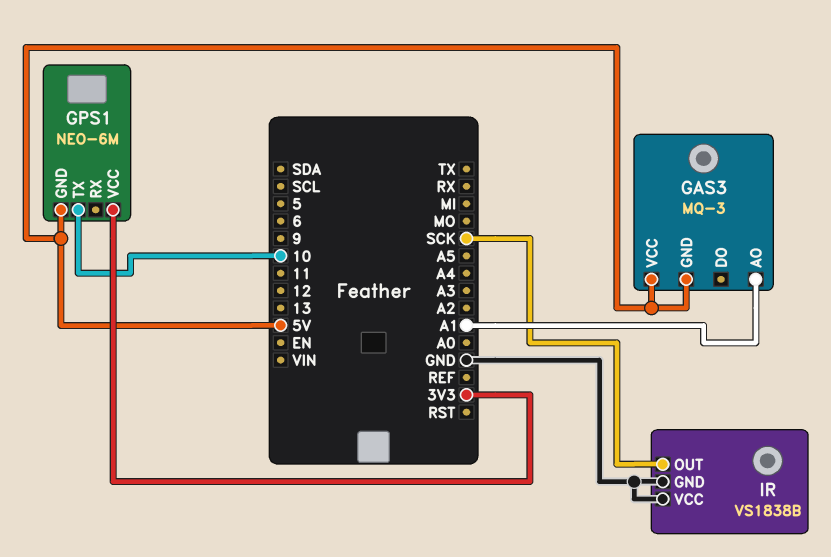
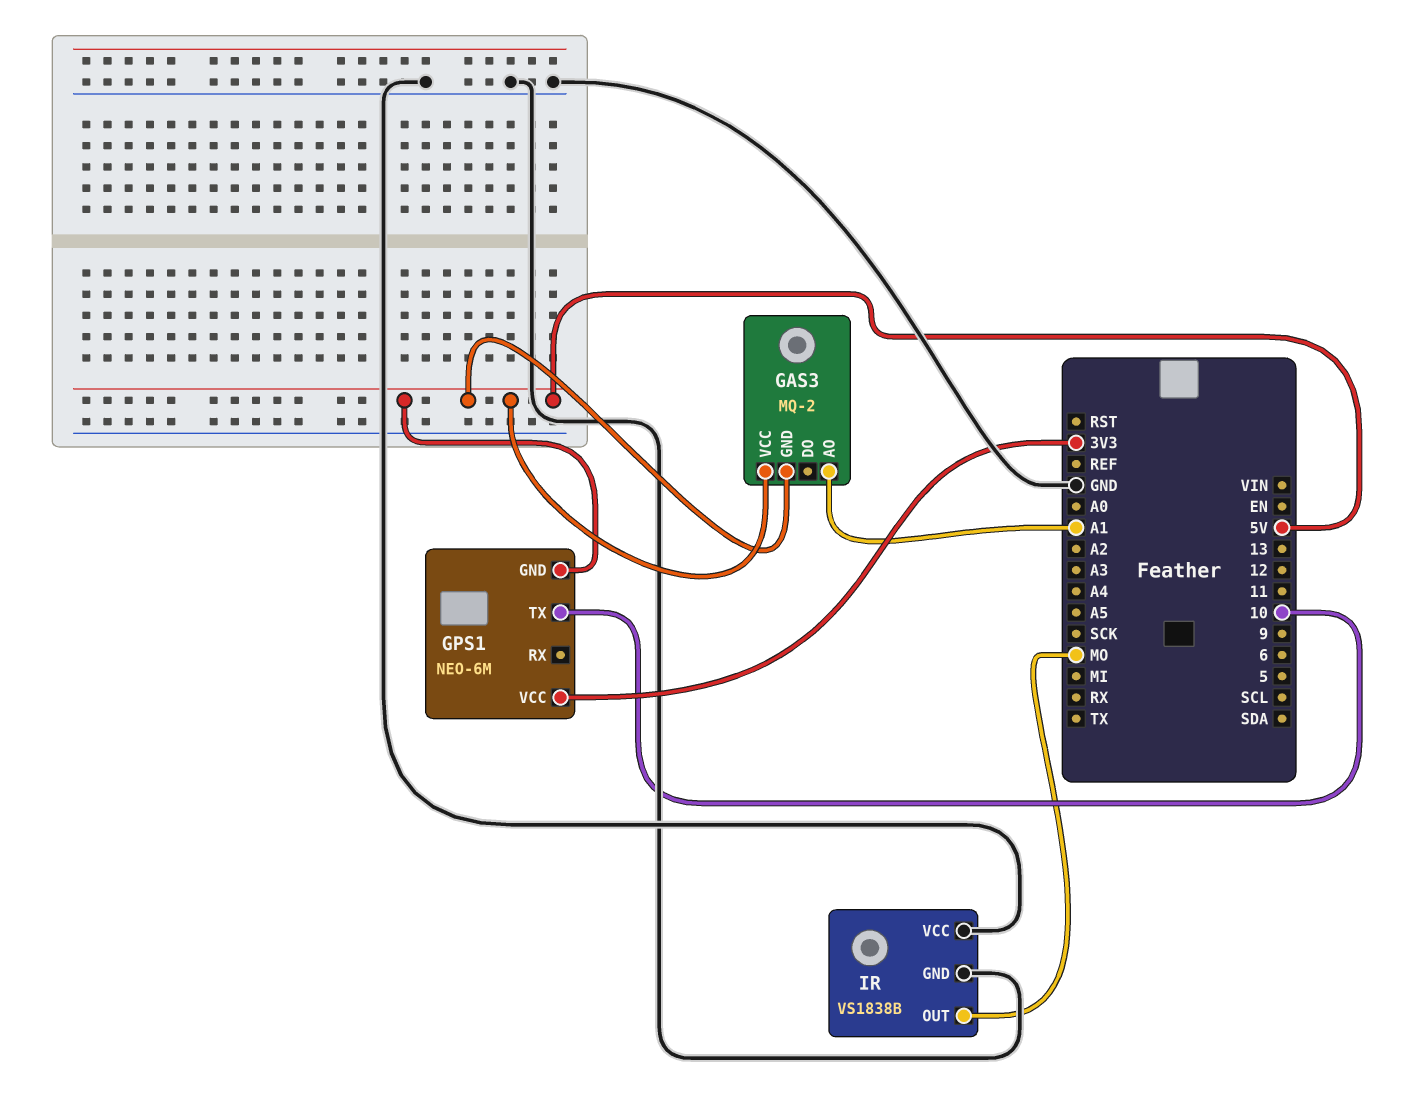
GAS3: MQ-3 -> MQ-2
IR pin OUT: SCK -> MO

